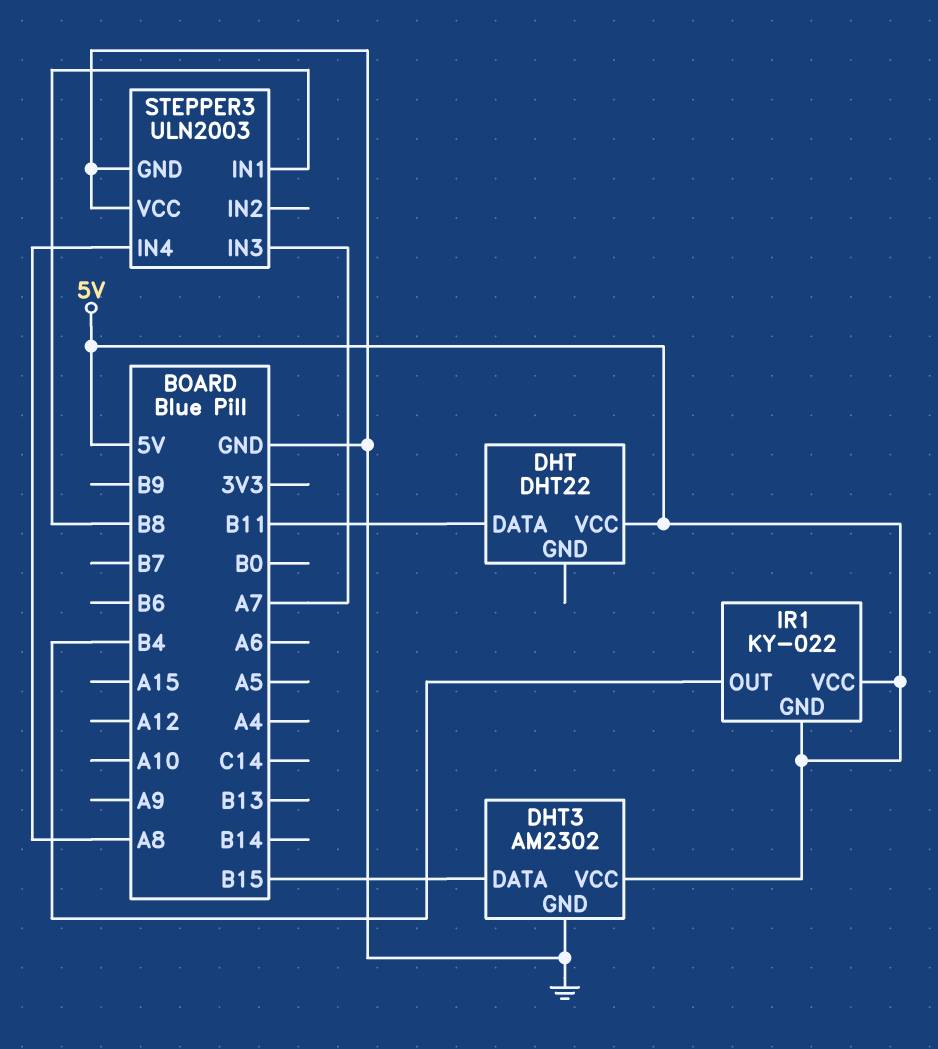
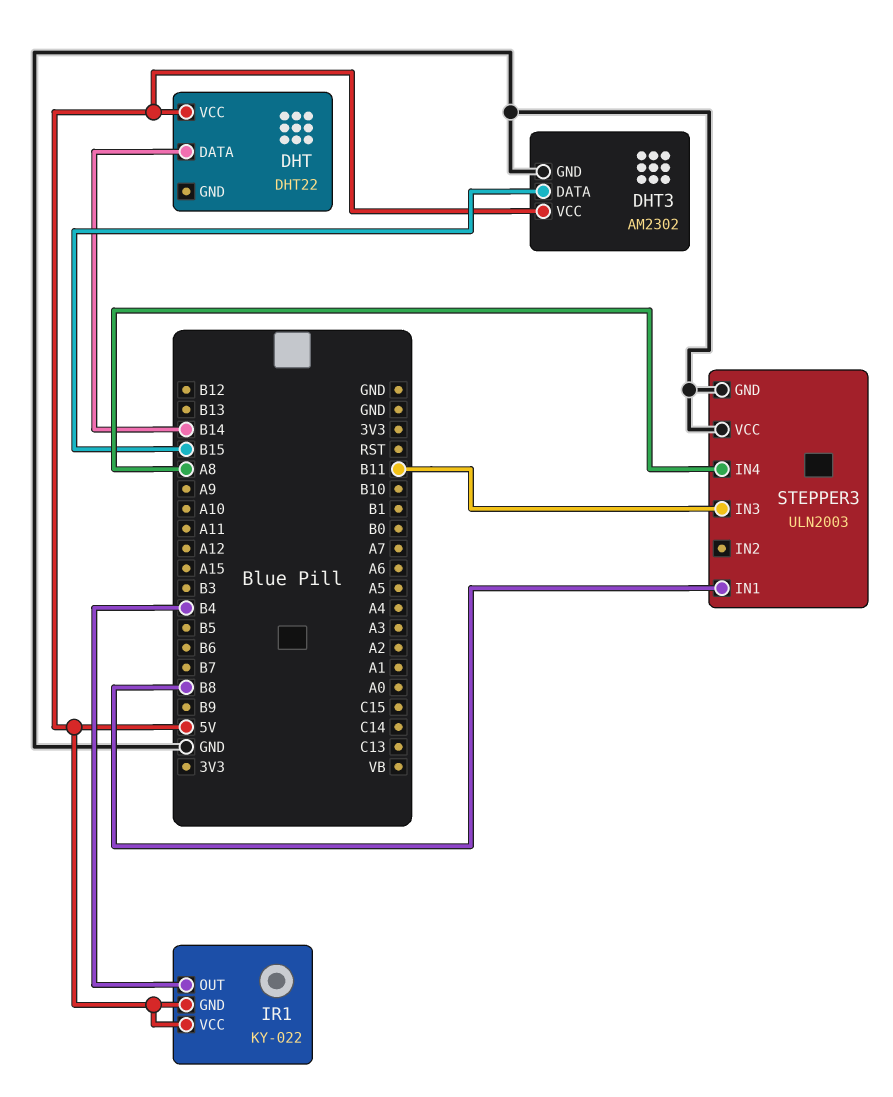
DHT pin DATA: B11 -> B14
STEPPER3 pin IN3: A7 -> B11

